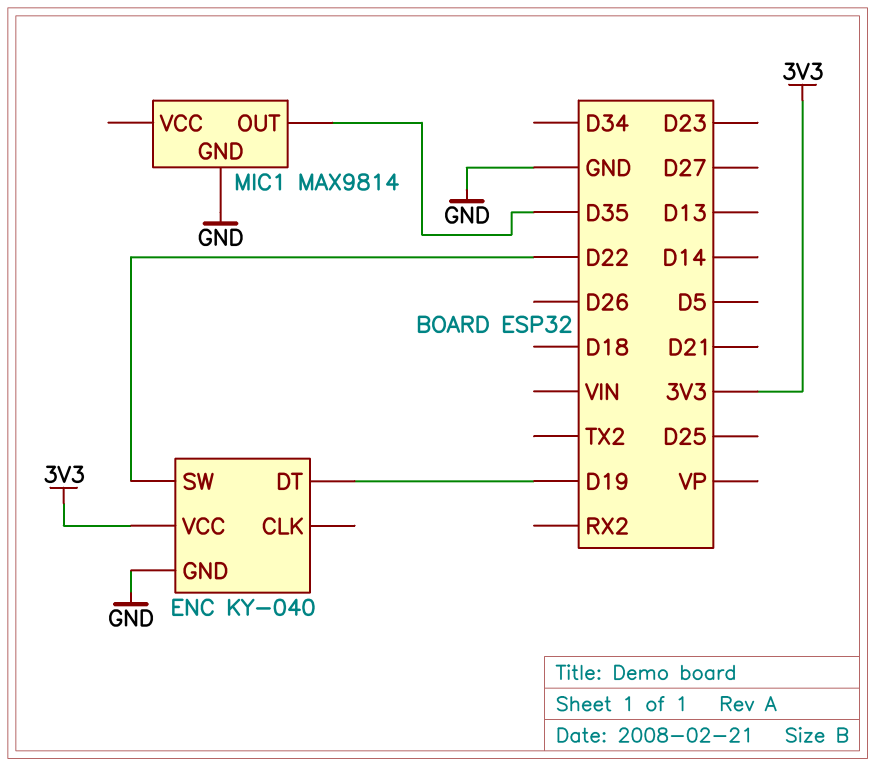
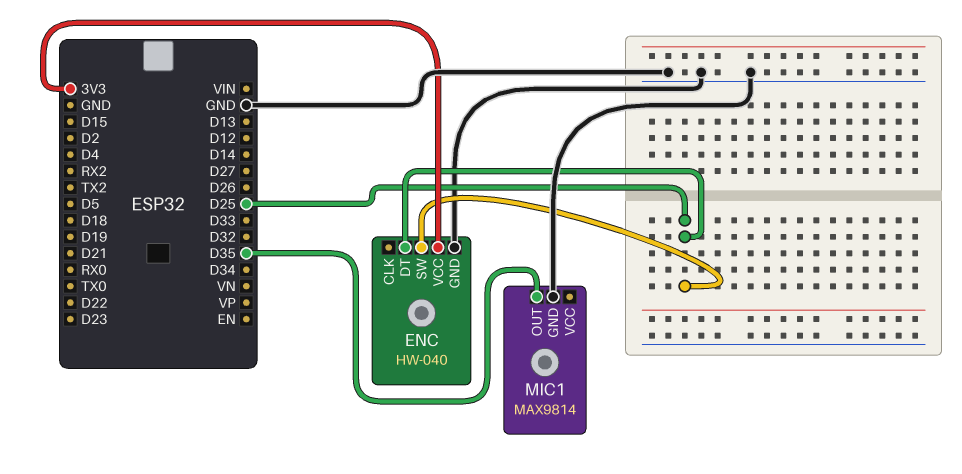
ENC: KY-040 -> HW-040
ENC pin DT: D19 -> D25
ENC pin SW: D22 -> D25

